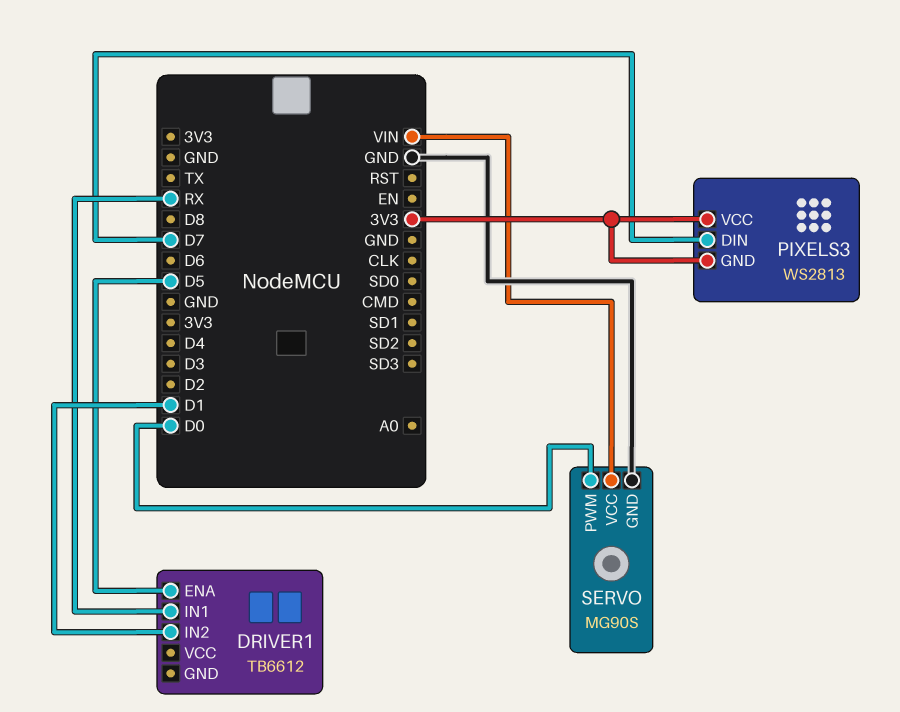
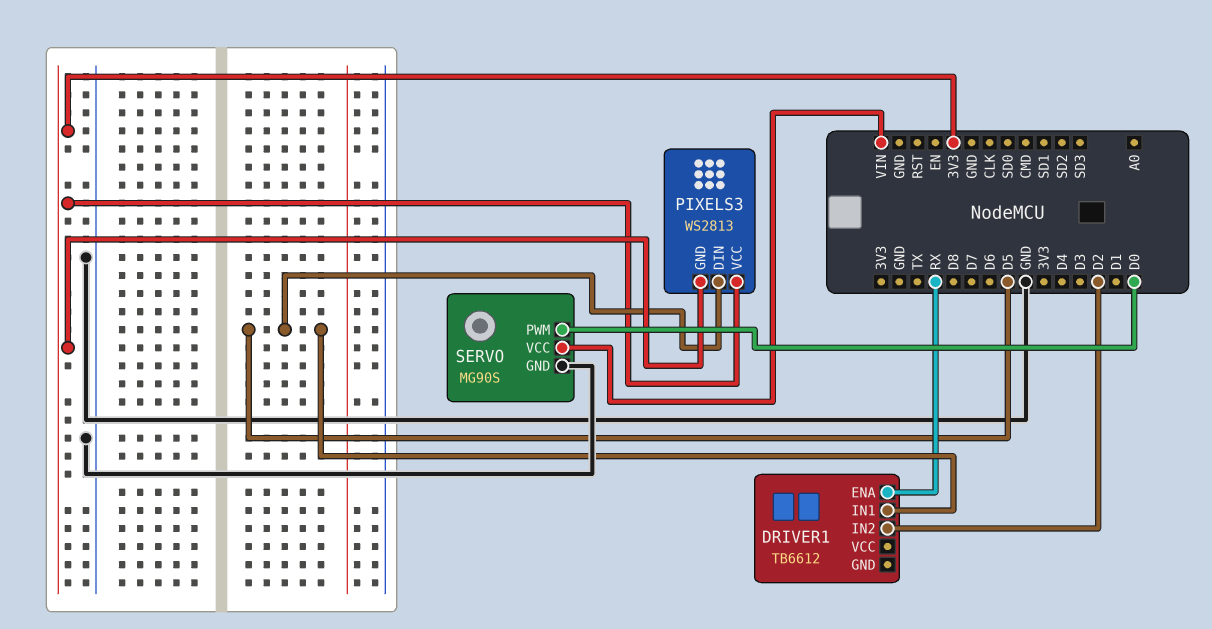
DRIVER1 pin ENA: D5 -> RX
DRIVER1 pin IN1: RX -> D5
DRIVER1 pin IN2: D1 -> D2
PIXELS3 pin DIN: D7 -> D5

